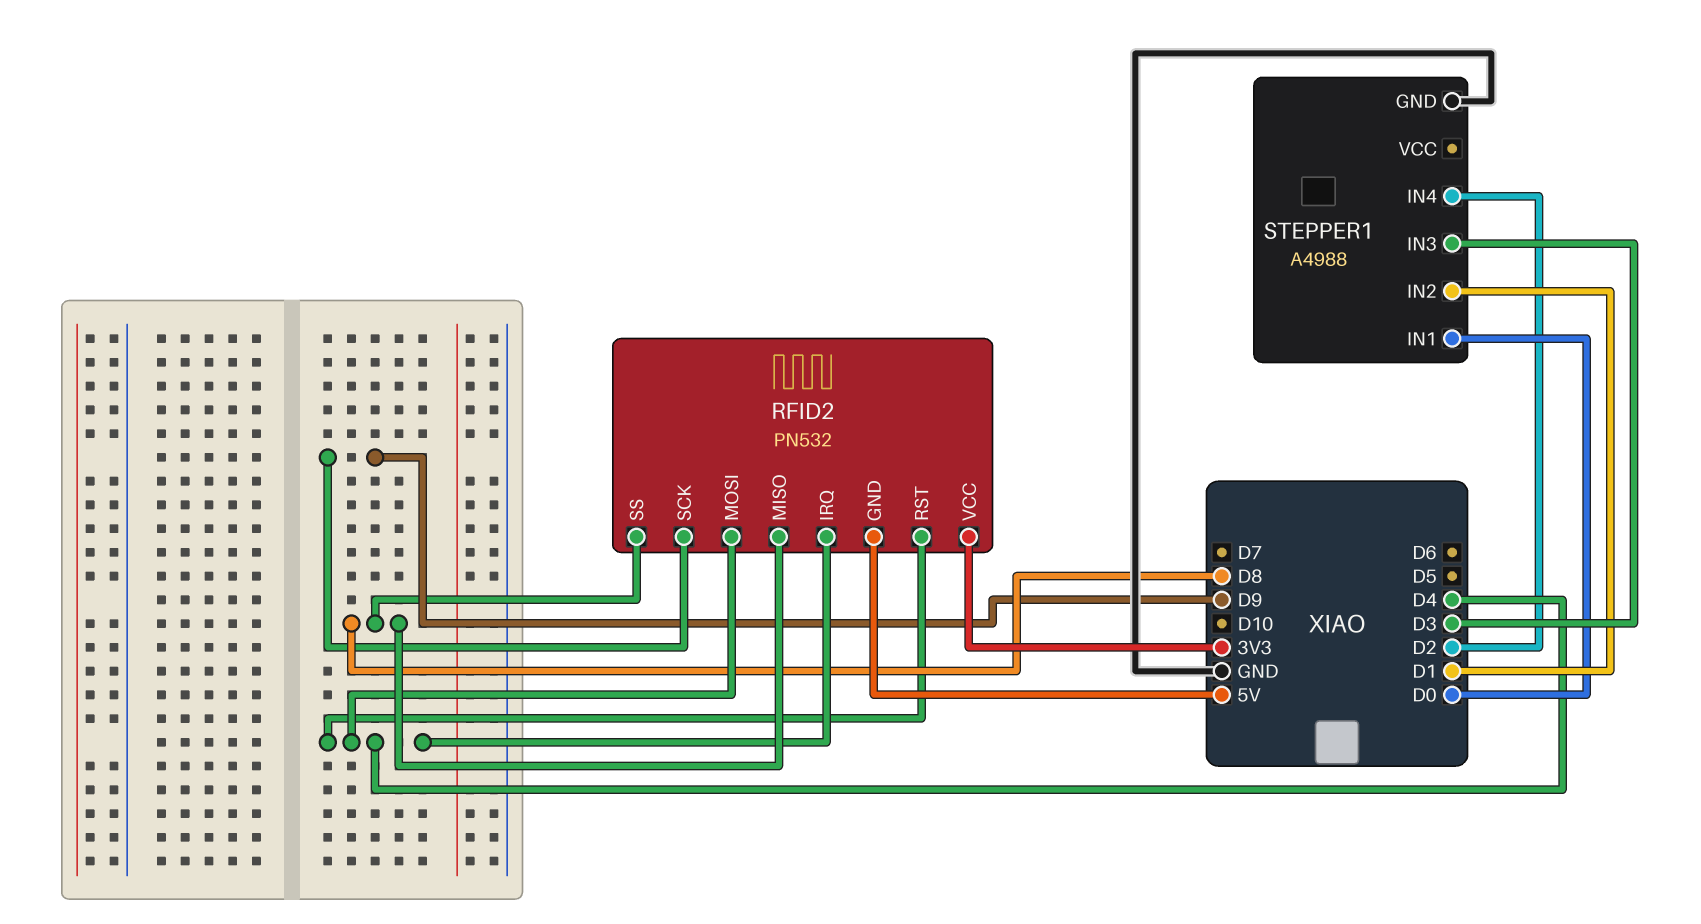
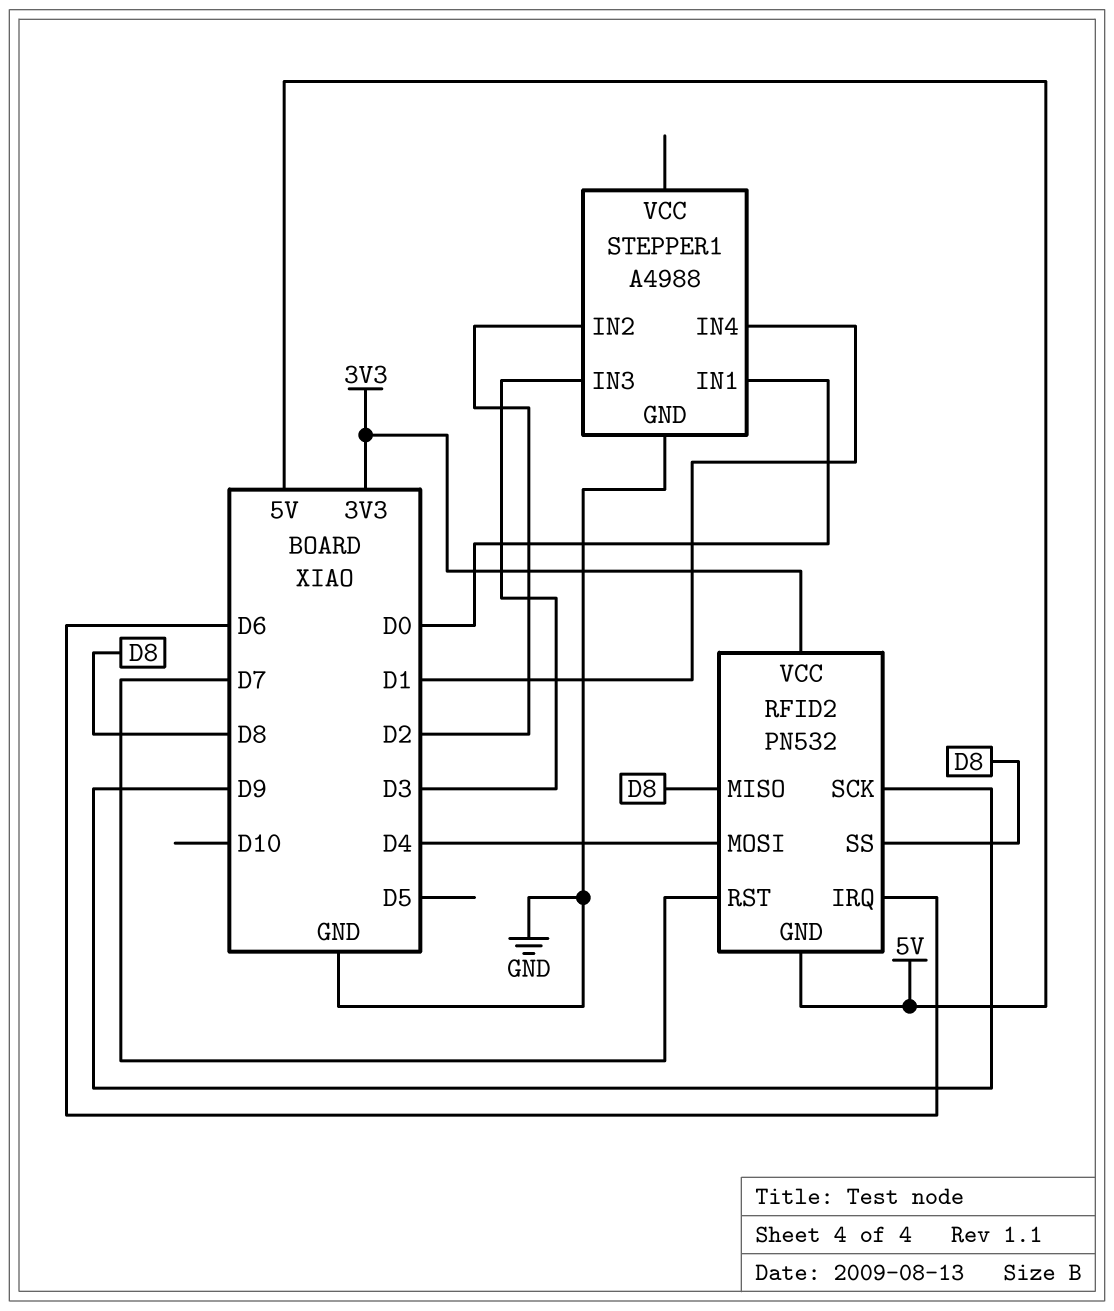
RFID2 pin IRQ: D4 -> D6
RFID2 pin RST: D4 -> D7
STEPPER1 pin IN2: D1 -> D2
STEPPER1 pin IN4: D2 -> D1

